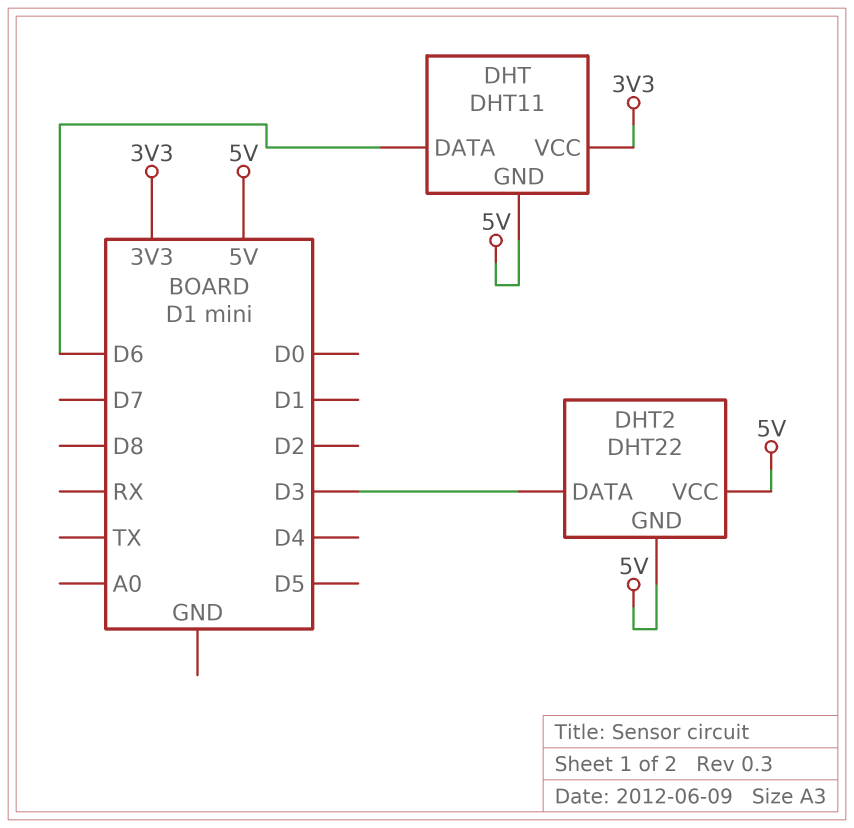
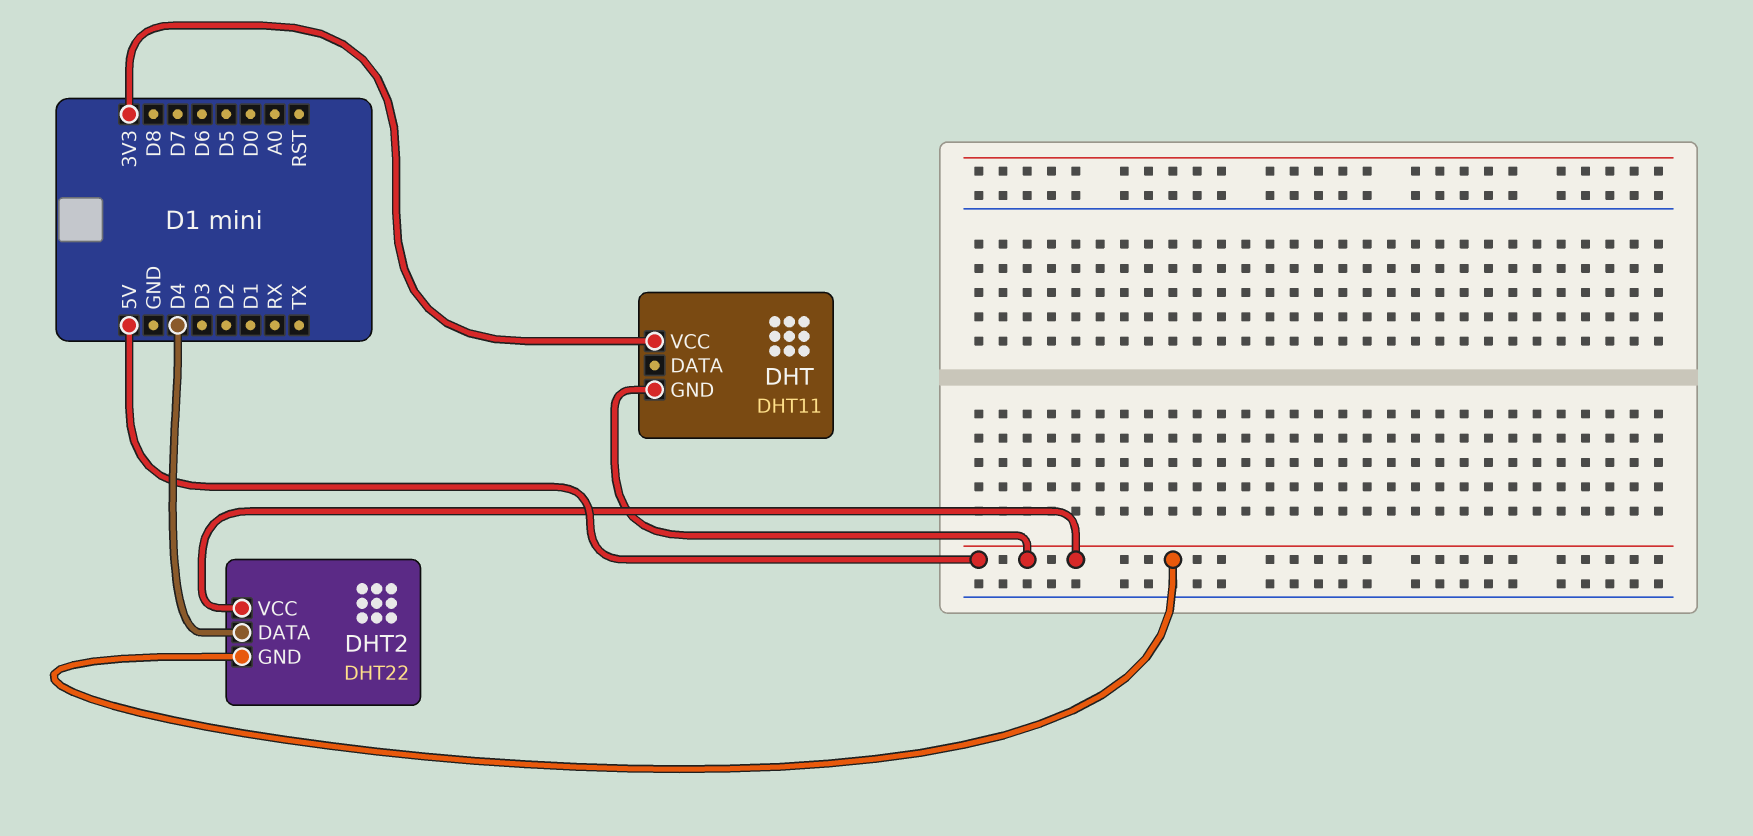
DHT pin DATA: D6 -> none
DHT2 pin DATA: D3 -> D4

